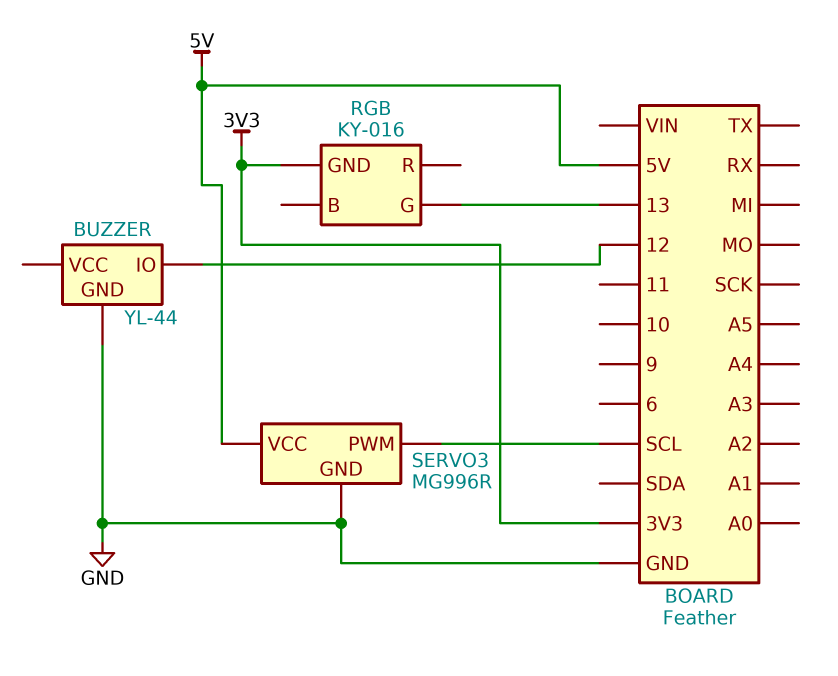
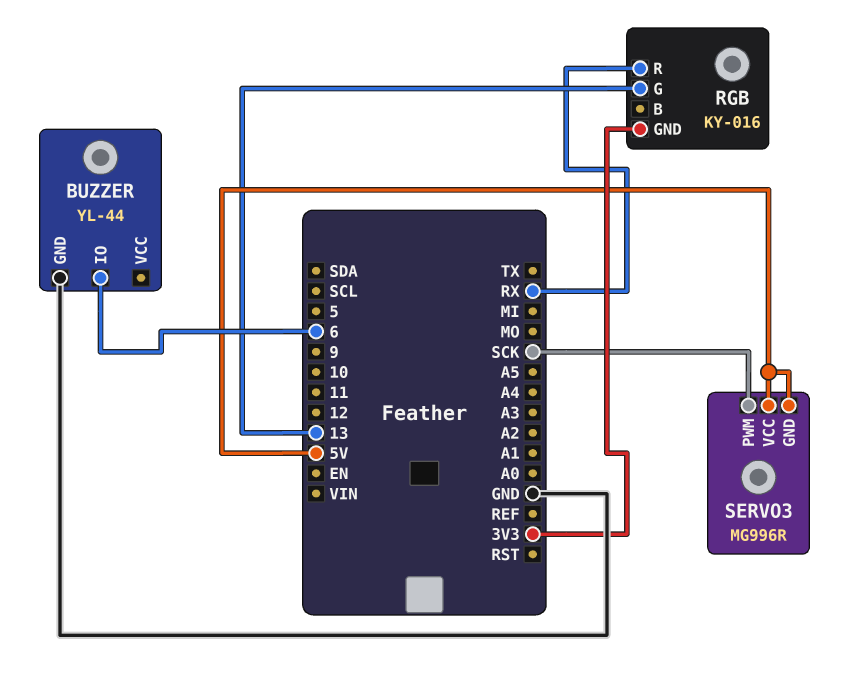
BUZZER pin IO: 12 -> 6
RGB pin R: none -> RX
SERVO3 pin GND: GND -> 5V
SERVO3 pin PWM: SCL -> SCK

